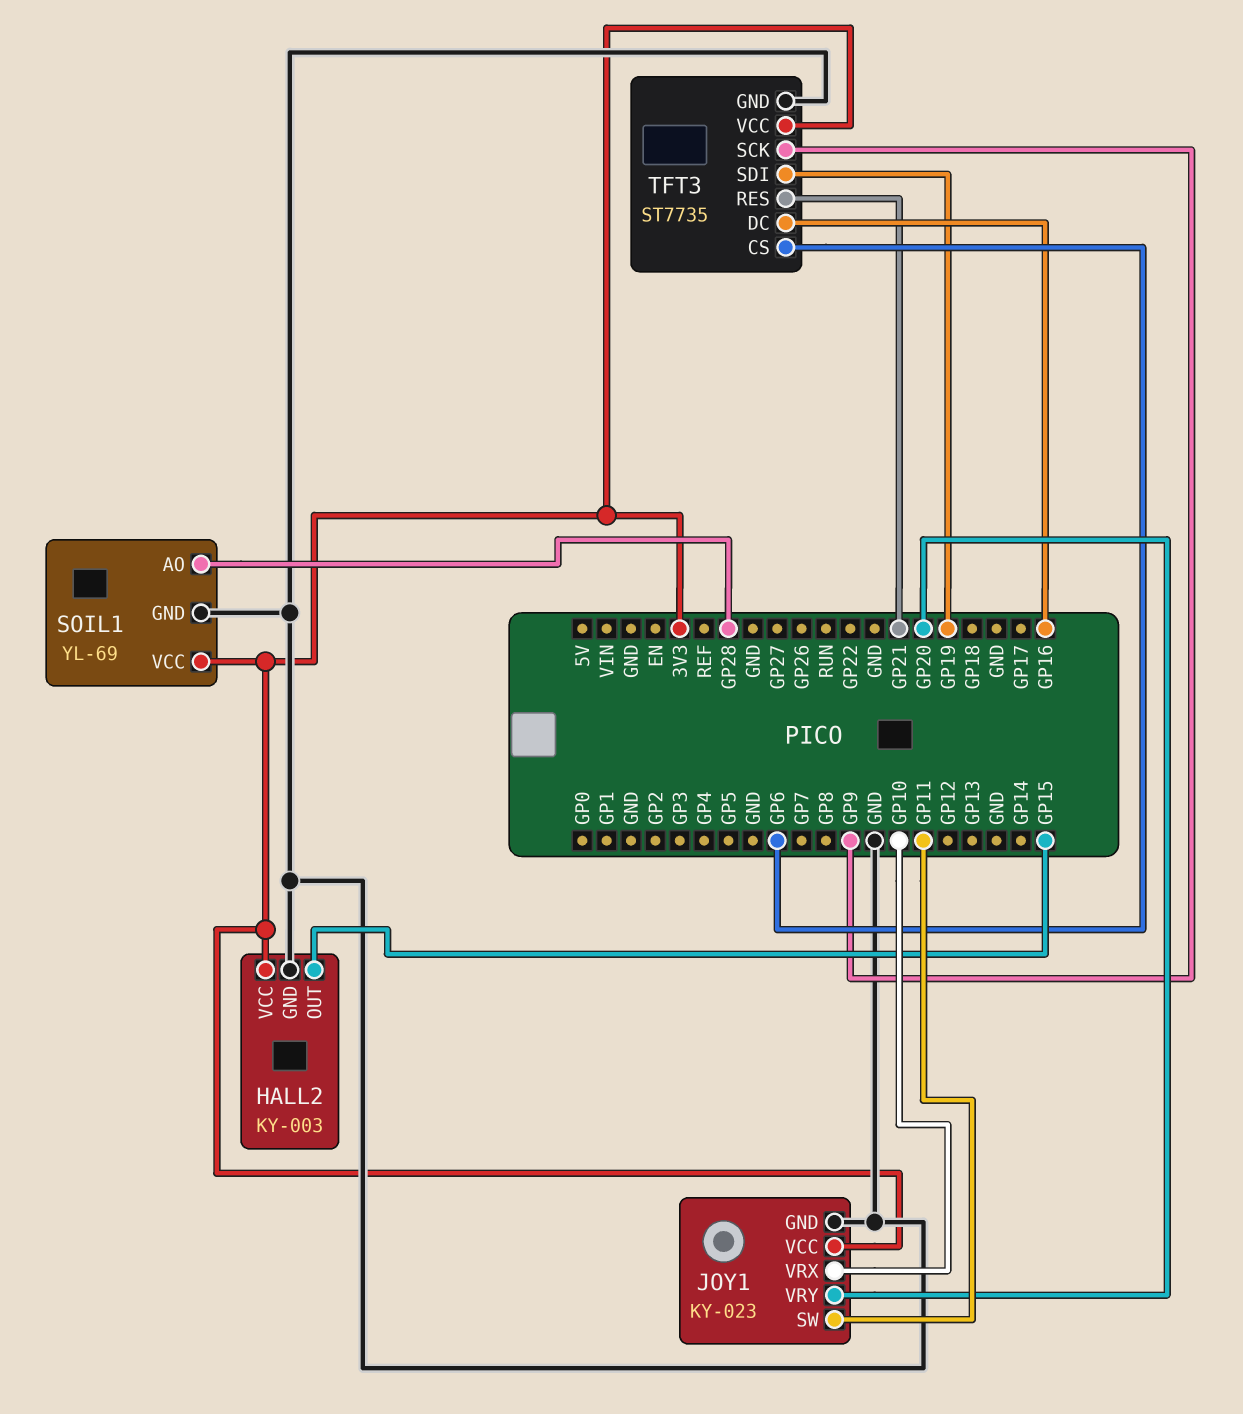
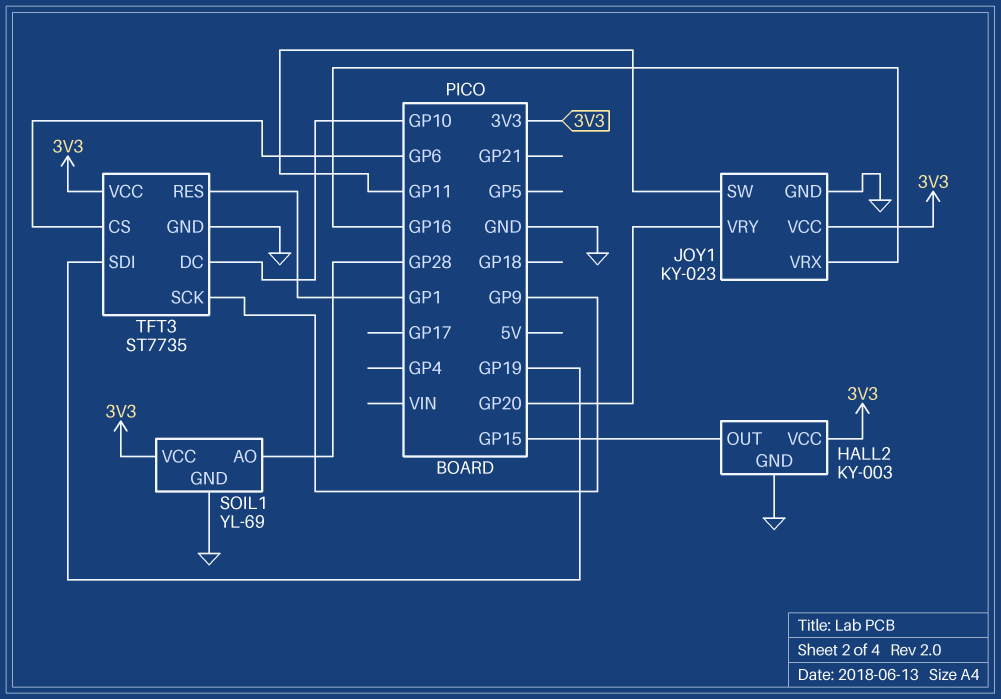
JOY1 pin VRX: GP10 -> GP16
TFT3 pin DC: GP16 -> GP10
TFT3 pin RES: GP21 -> GP1

